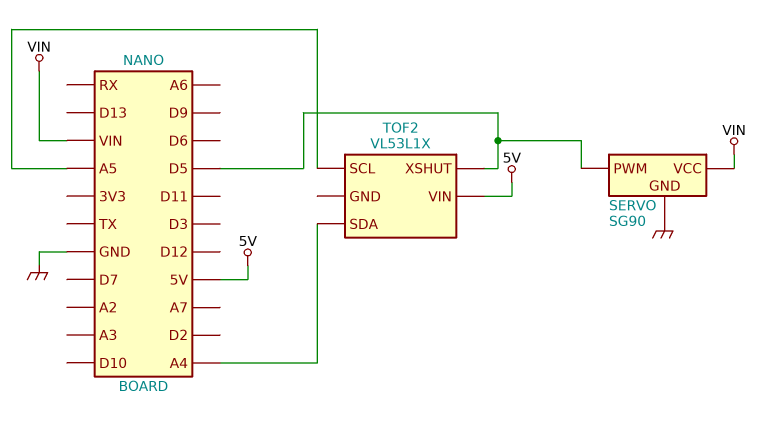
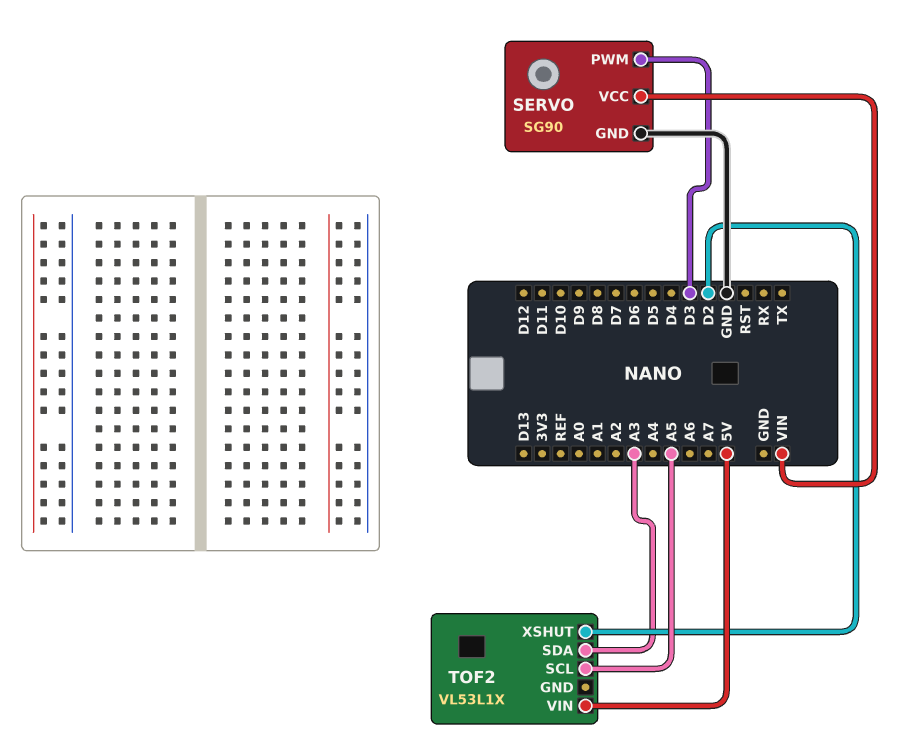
SERVO pin PWM: D5 -> D3
TOF2 pin SDA: A4 -> A3
TOF2 pin XSHUT: D5 -> D2

